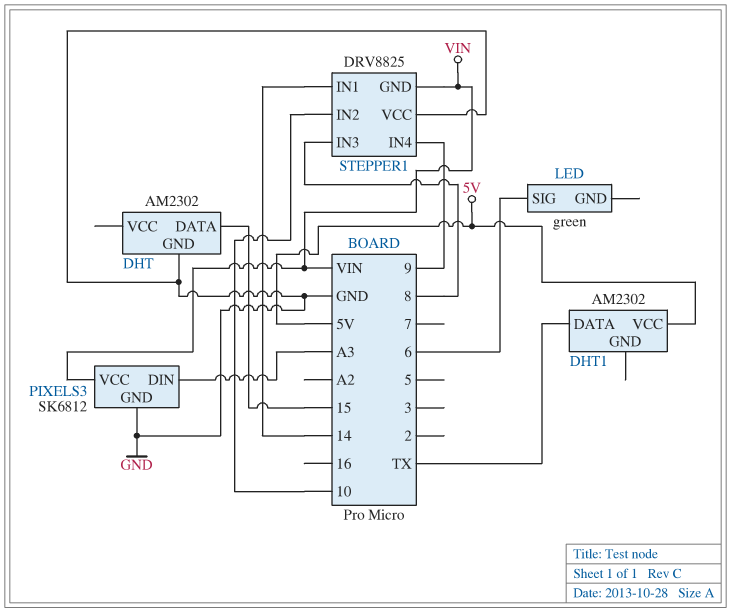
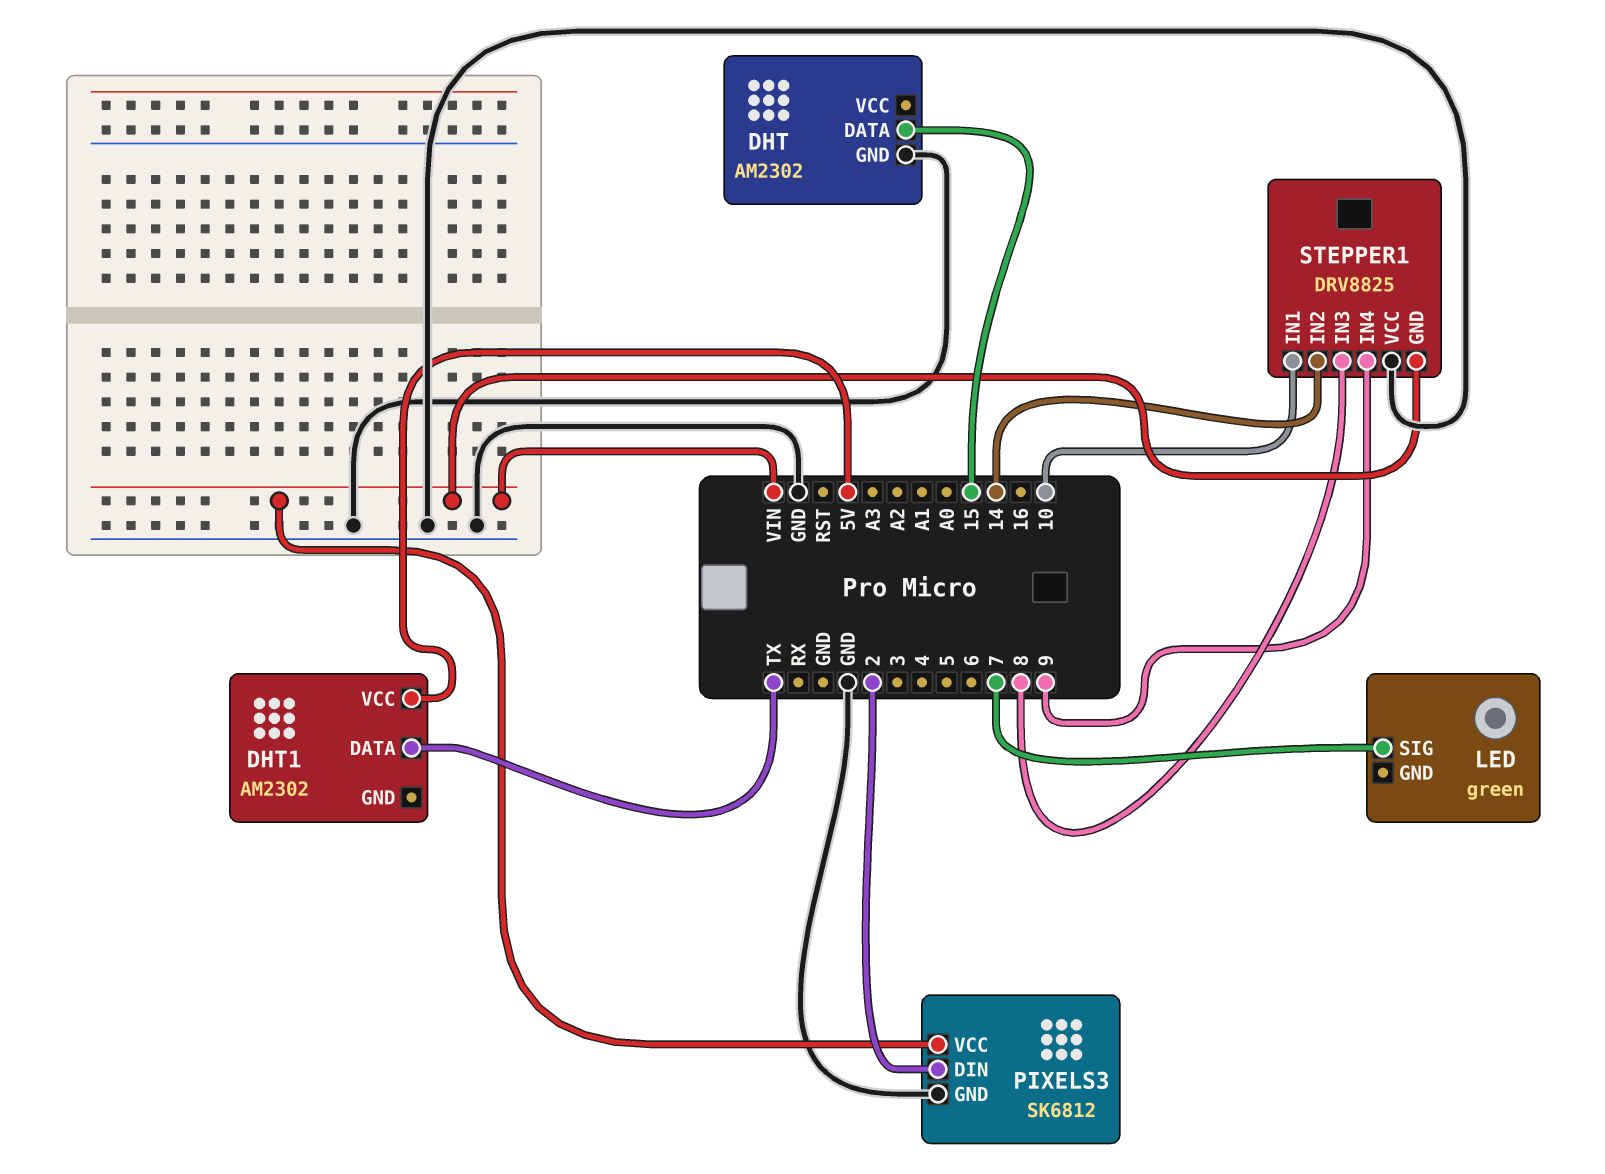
LED pin SIG: 6 -> 7
PIXELS3 pin DIN: A3 -> 2
STEPPER1 pin IN1: 14 -> 10
STEPPER1 pin IN2: 10 -> 14

